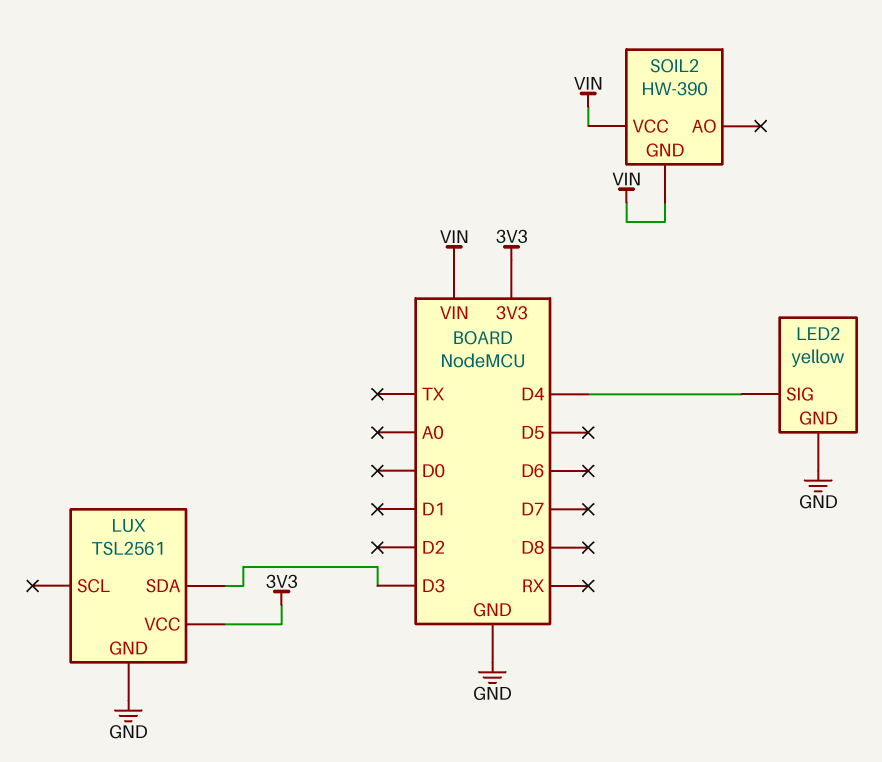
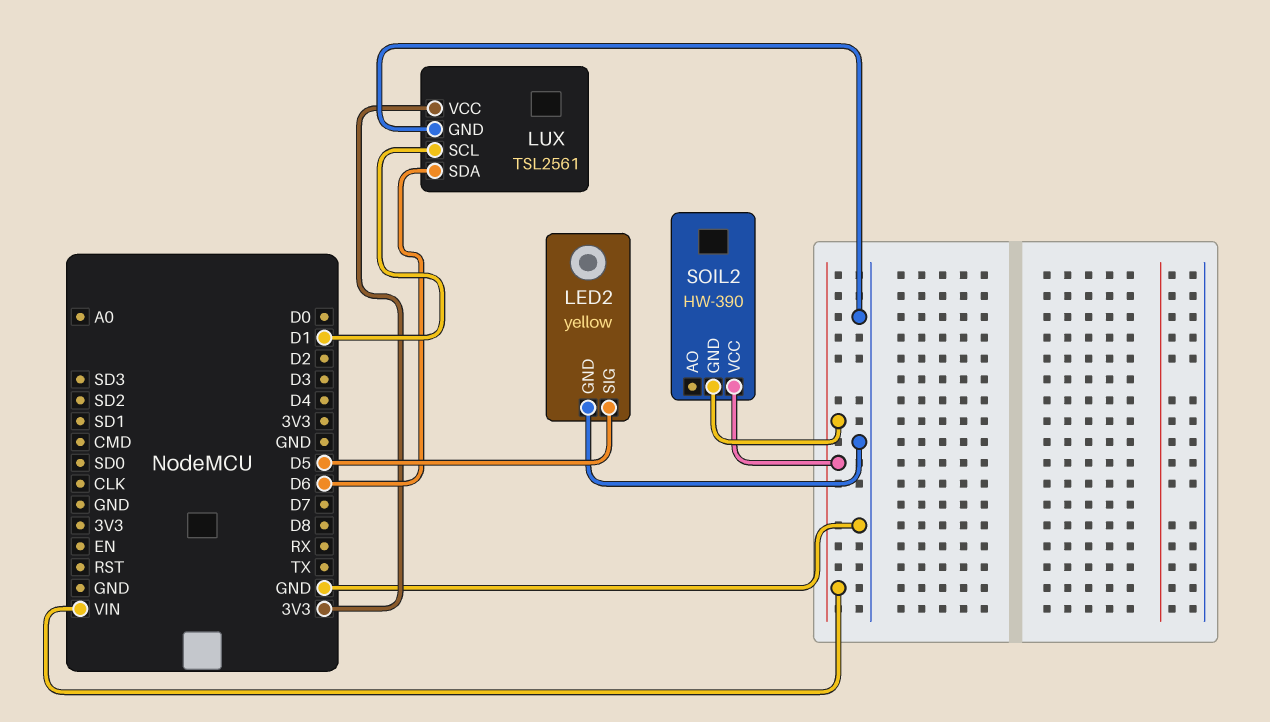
LED2 pin SIG: D4 -> D5
LUX pin SCL: none -> D1
LUX pin SDA: D3 -> D6

